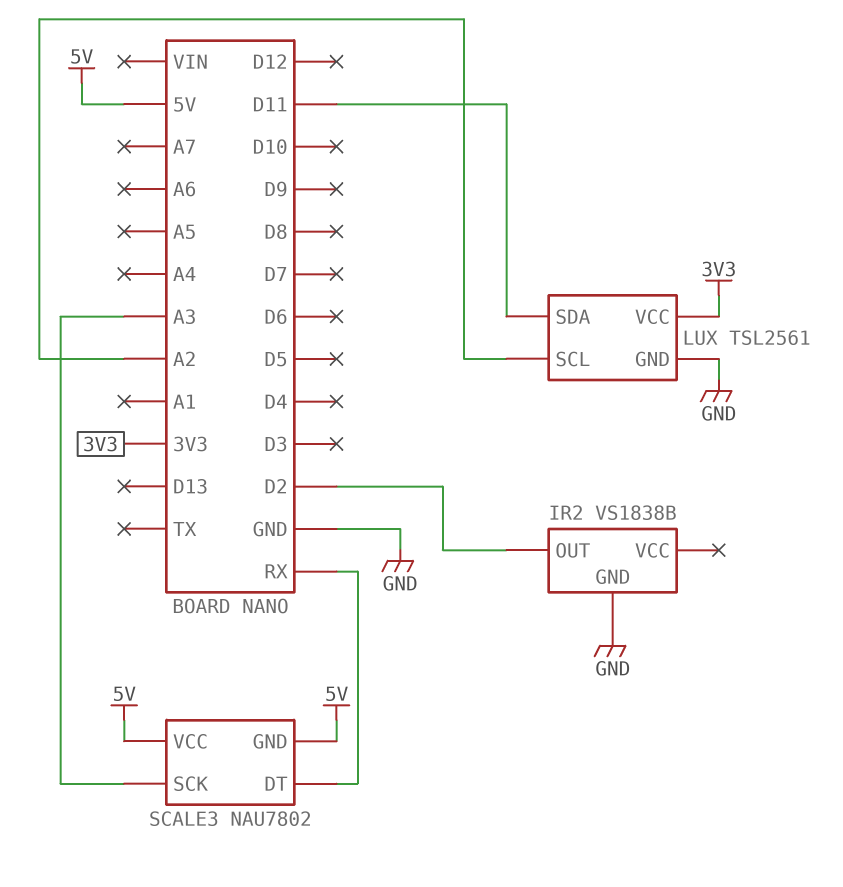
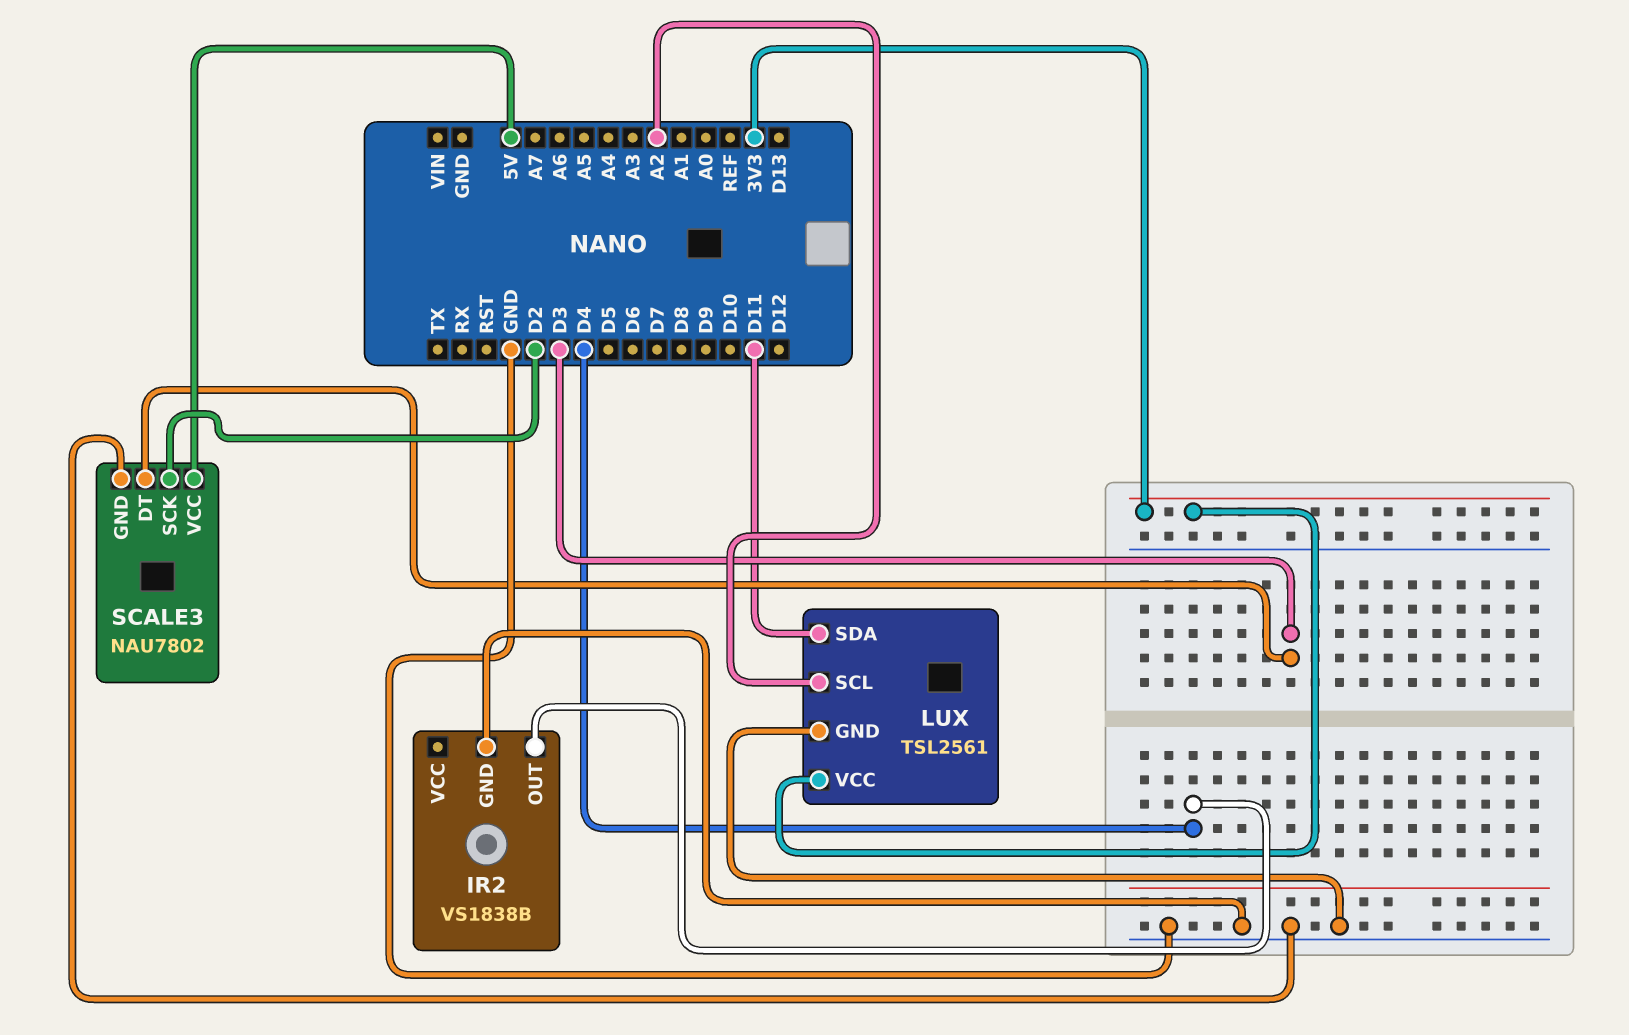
IR2 pin OUT: D2 -> D4
SCALE3 pin DT: RX -> D3
SCALE3 pin GND: 5V -> GND
SCALE3 pin SCK: A3 -> D2

